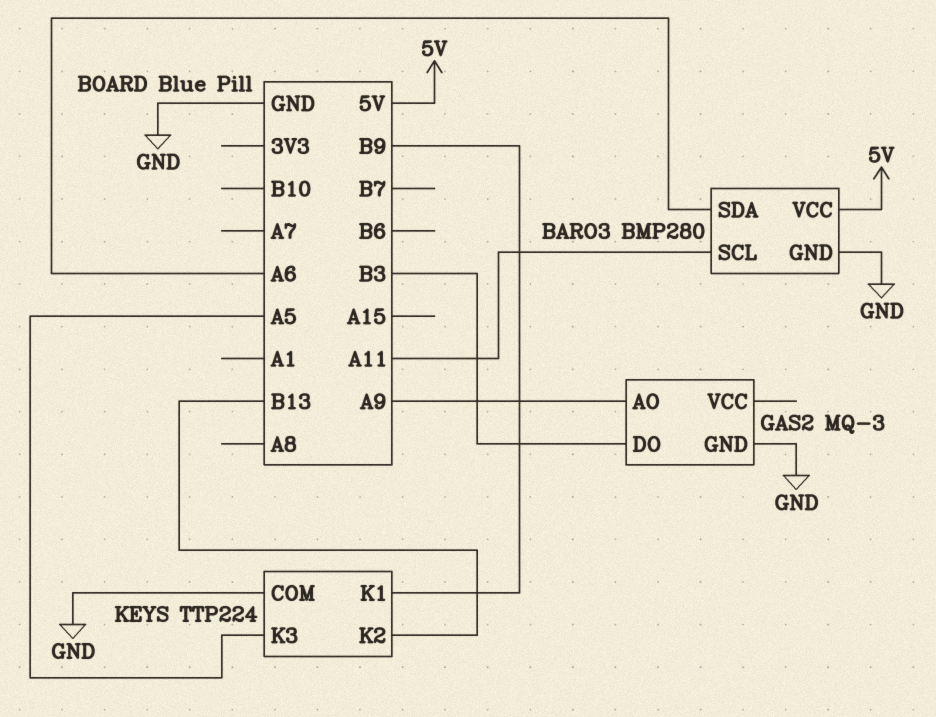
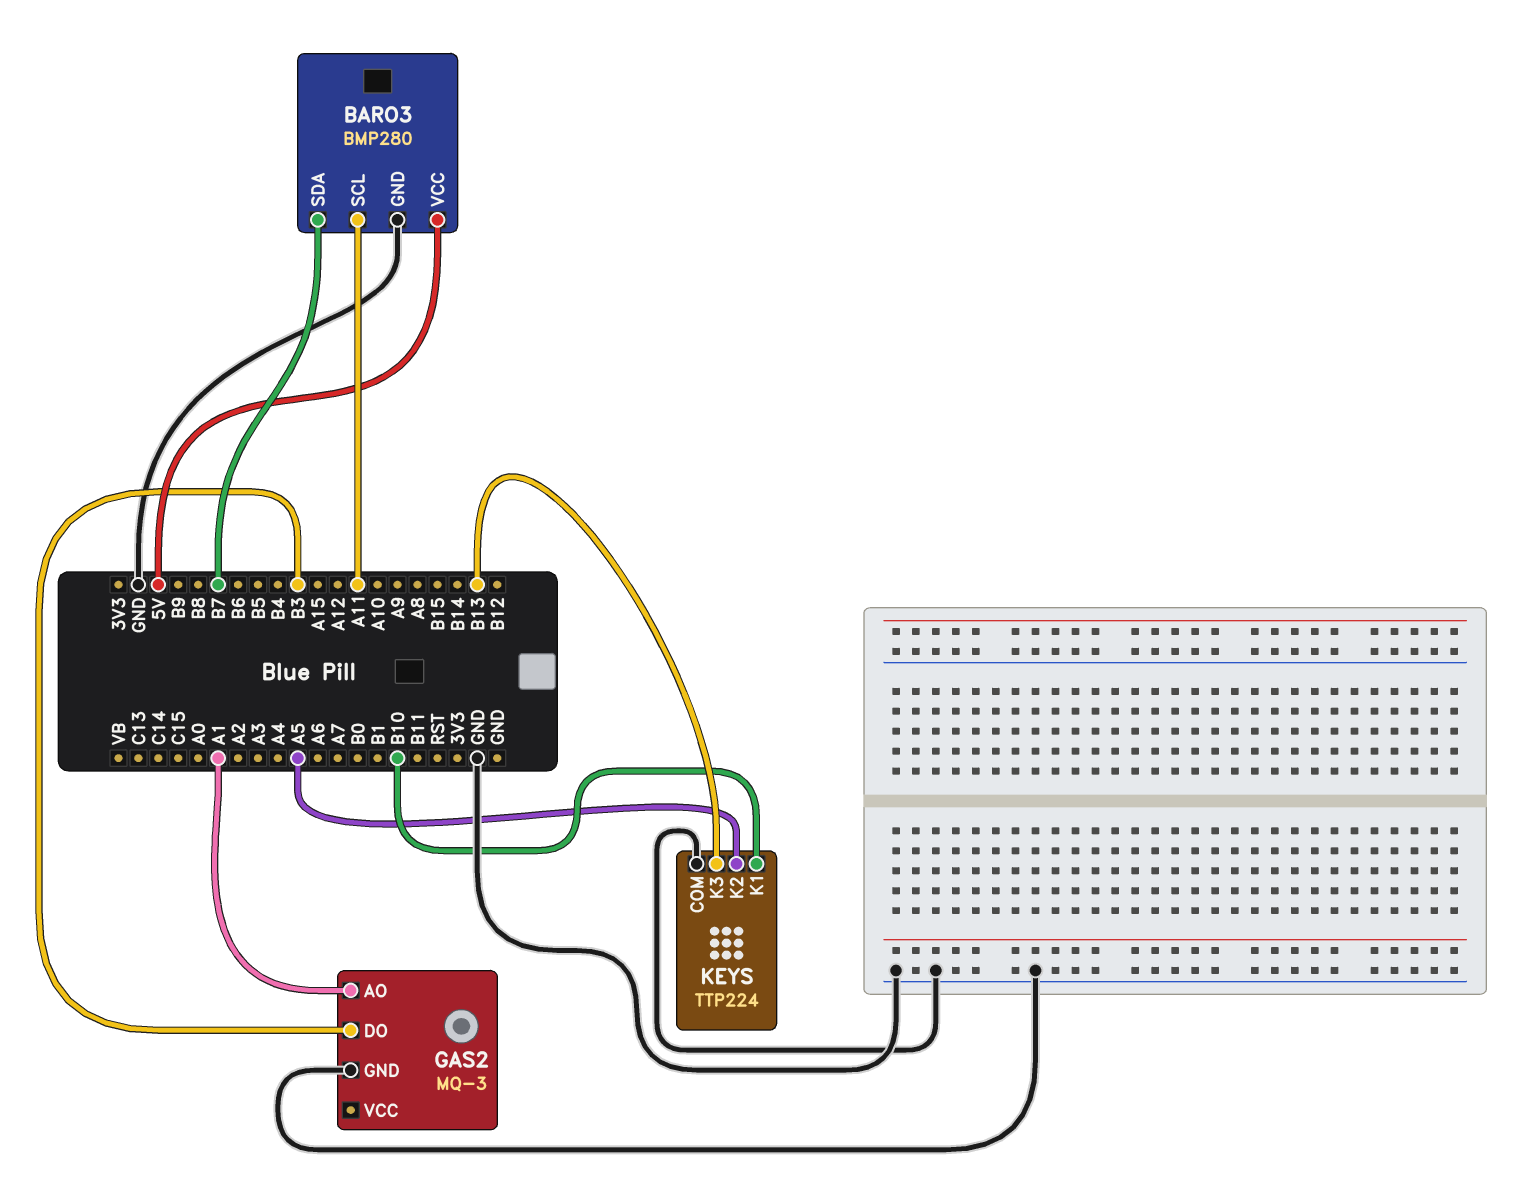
BARO3 pin SDA: A6 -> B7
GAS2 pin AO: A9 -> A1
KEYS pin K1: B9 -> B10
KEYS pin K2: B13 -> A5
KEYS pin K3: A5 -> B13

